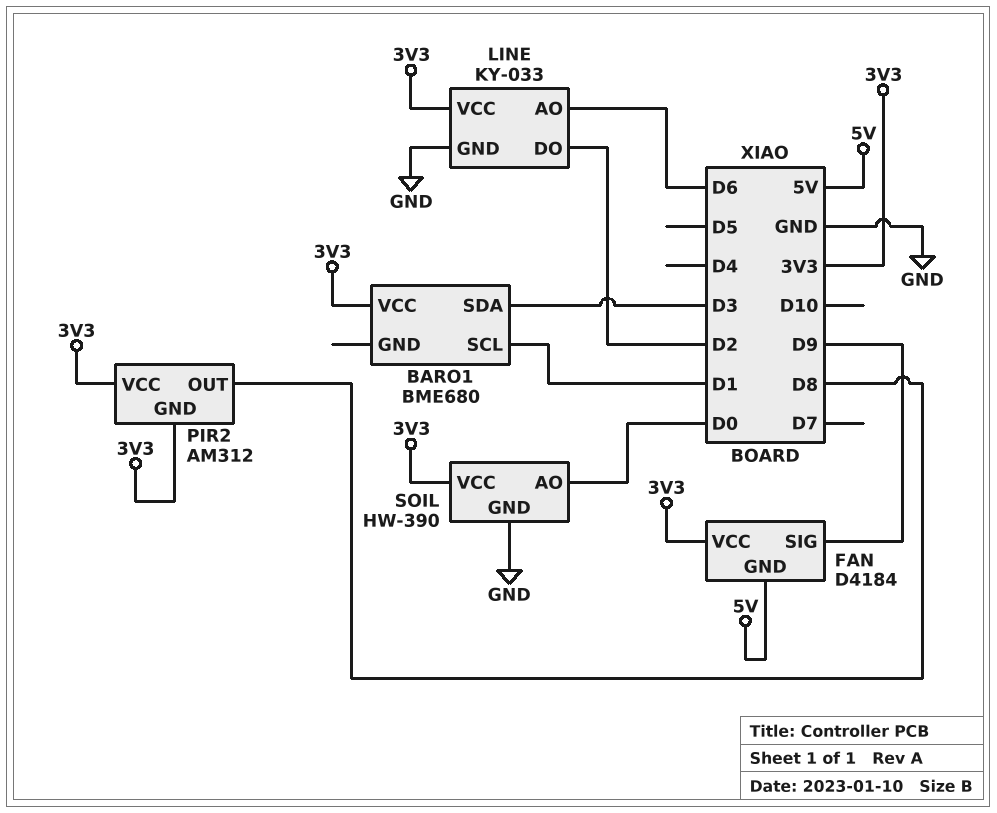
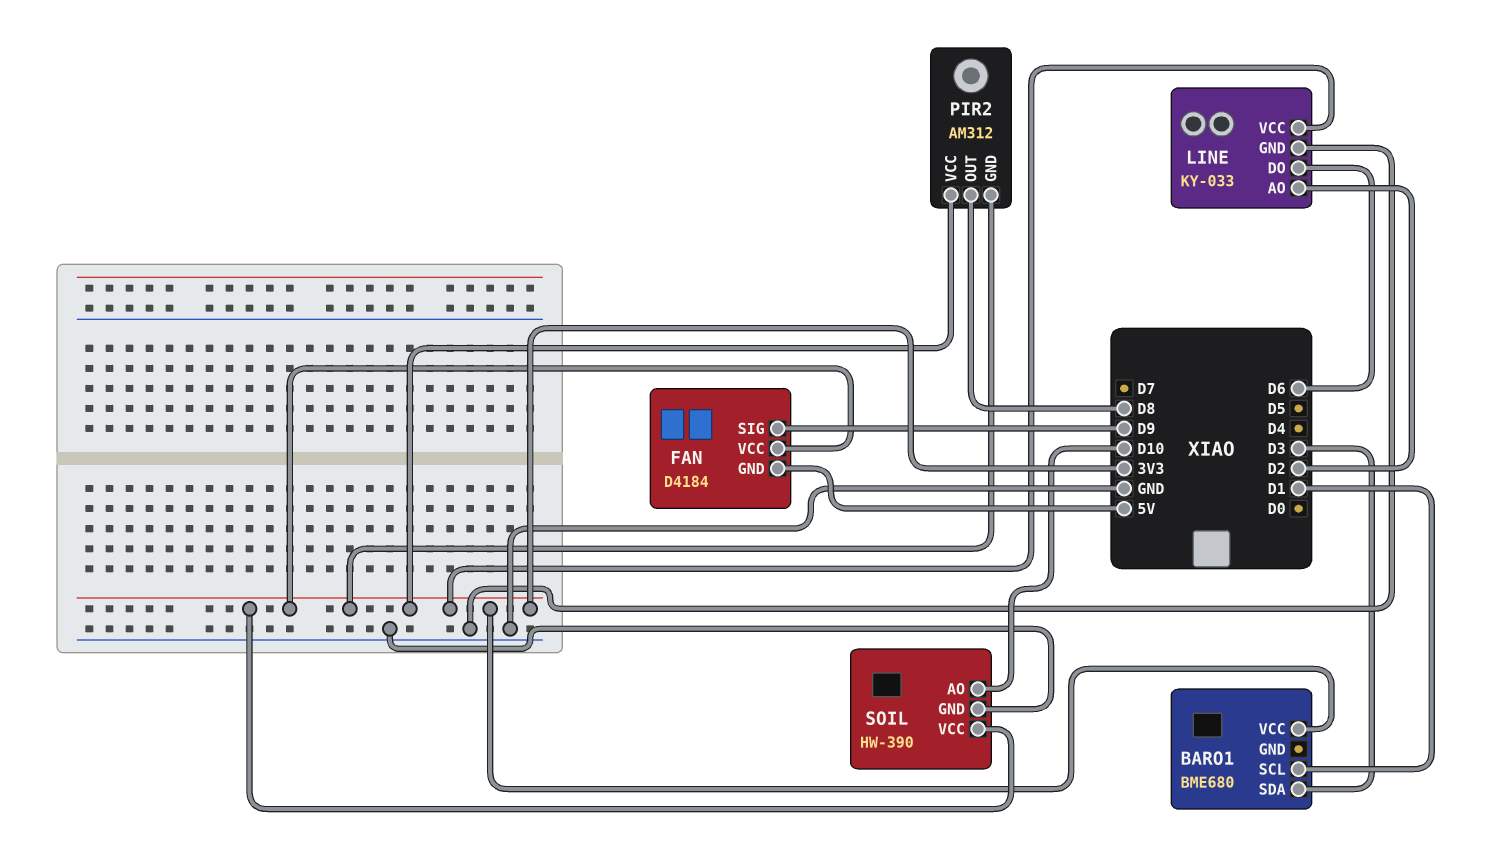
LINE pin AO: D6 -> D2
LINE pin DO: D2 -> D6
SOIL pin AO: D0 -> D10

